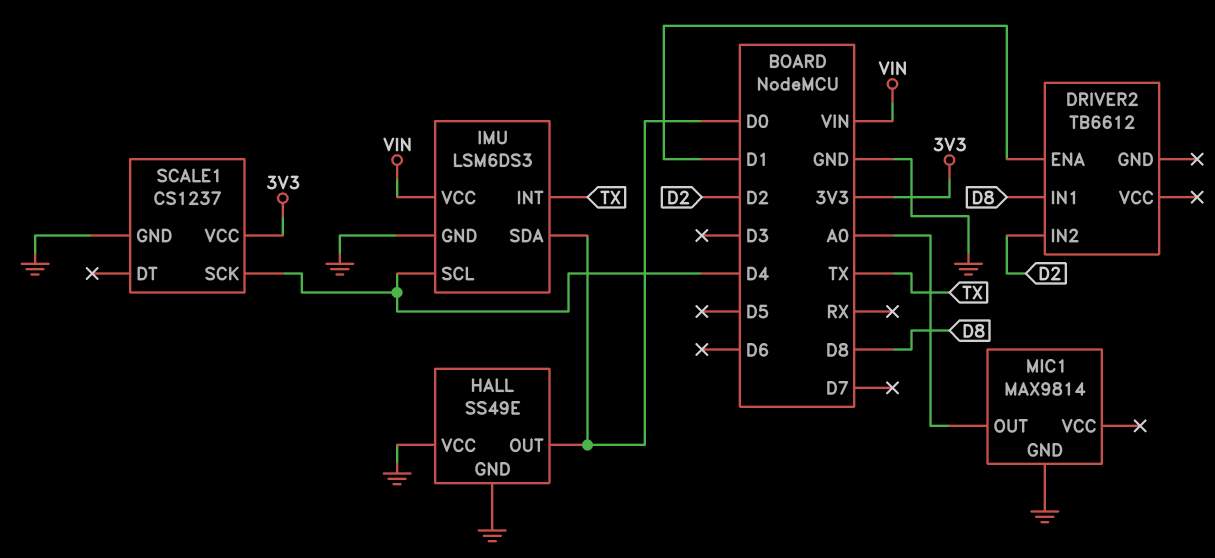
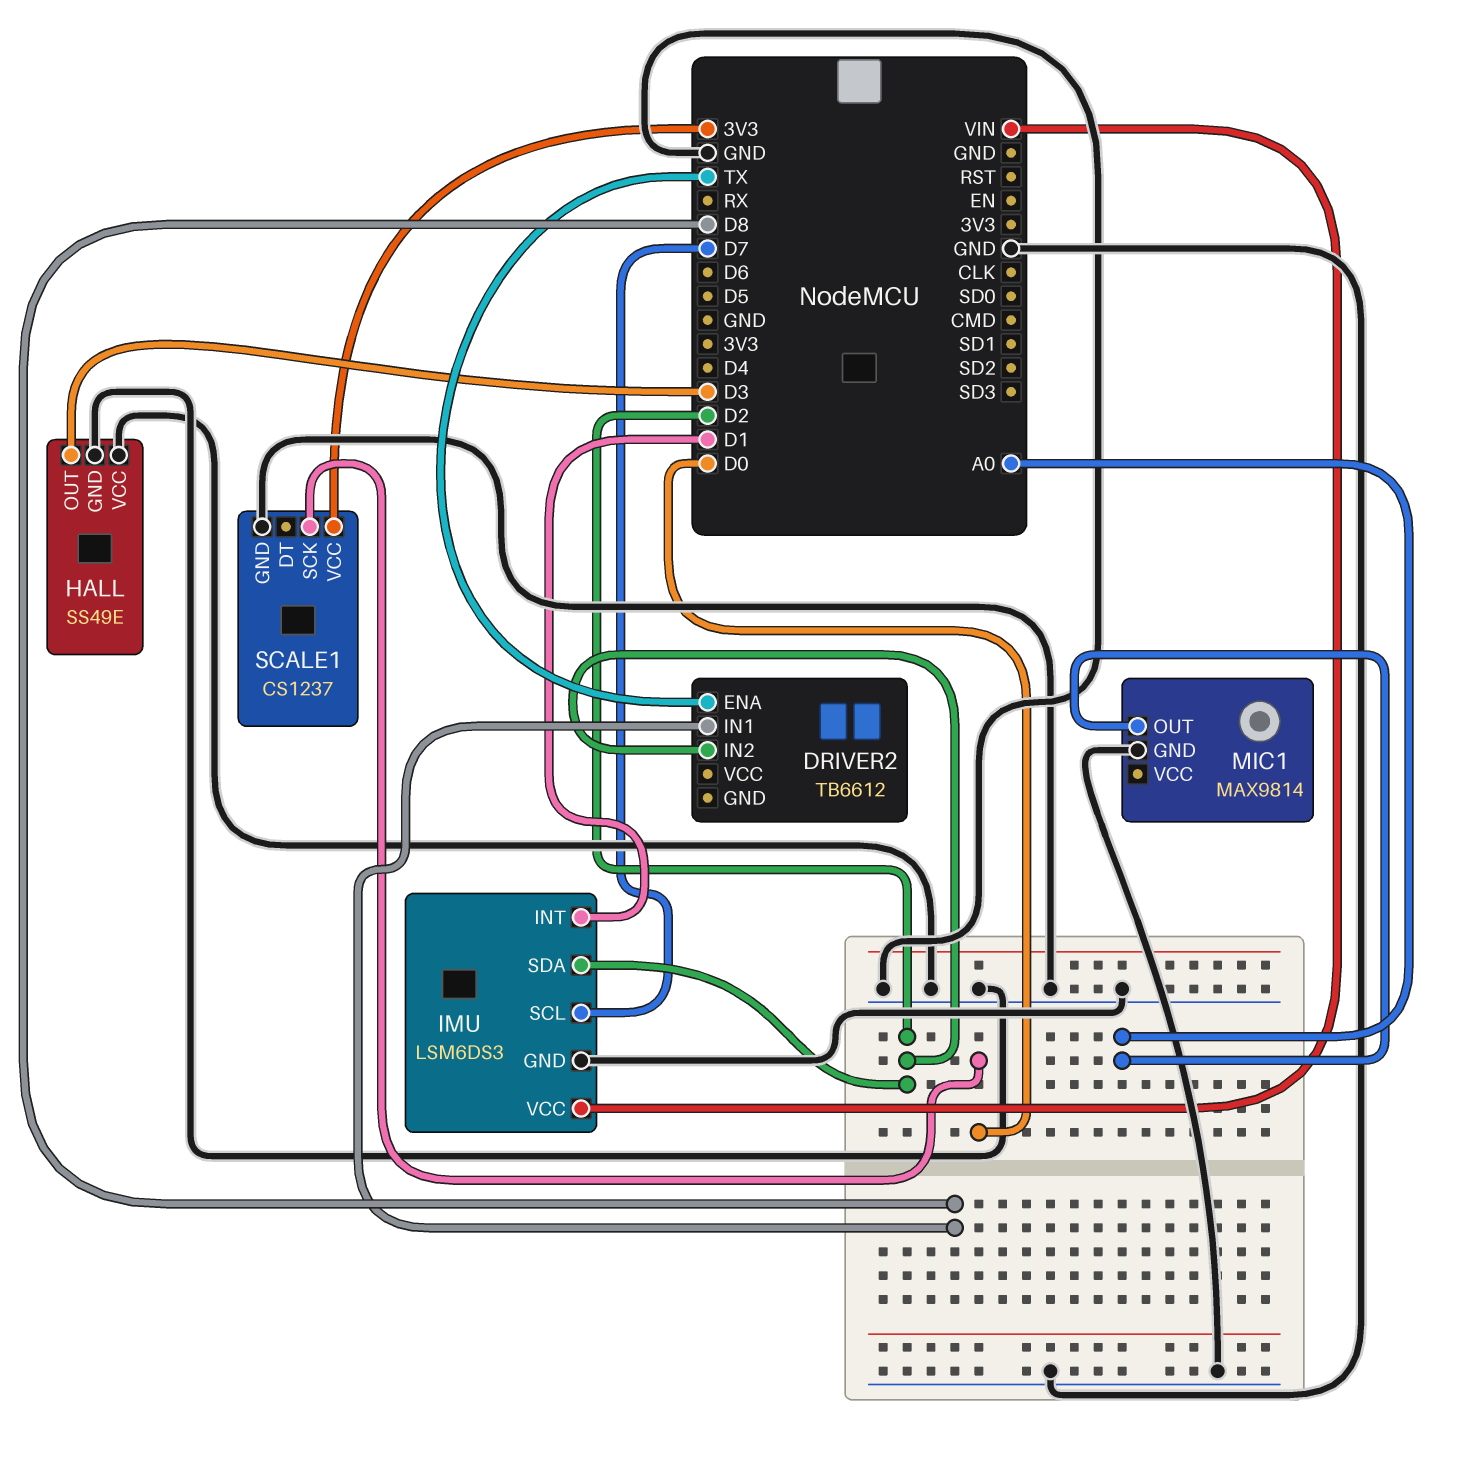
DRIVER2 pin ENA: D1 -> TX
HALL pin OUT: D0 -> D3
IMU pin INT: TX -> D1
IMU pin SCL: D4 -> D7
IMU pin SDA: D0 -> D2
SCALE1 pin SCK: D4 -> D0

